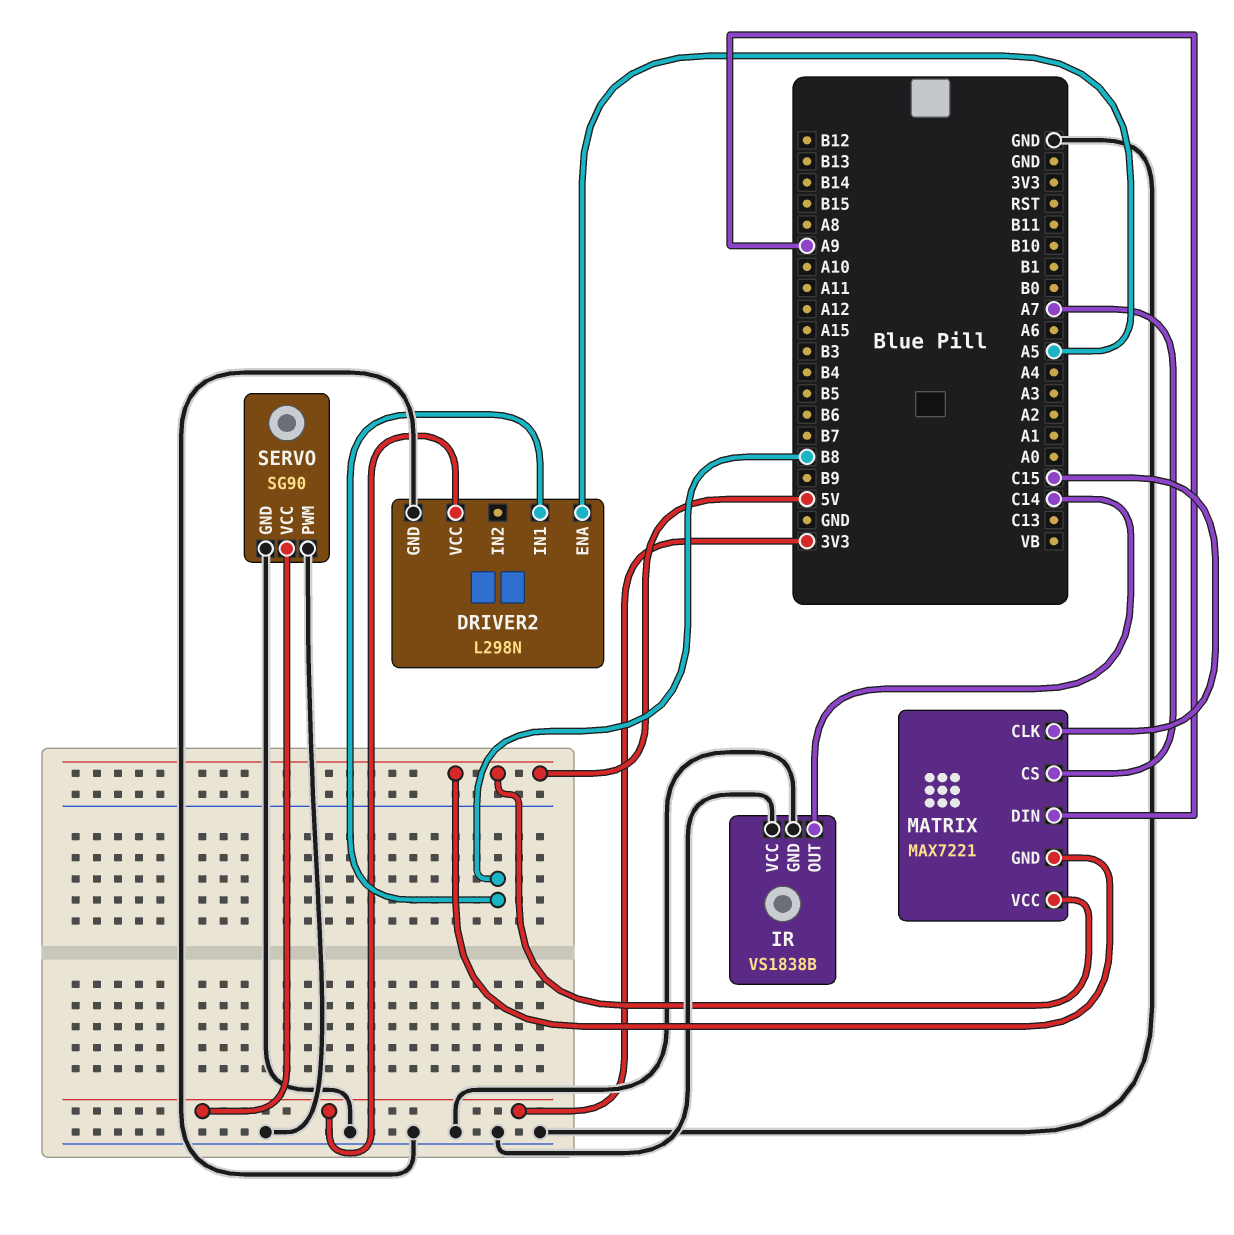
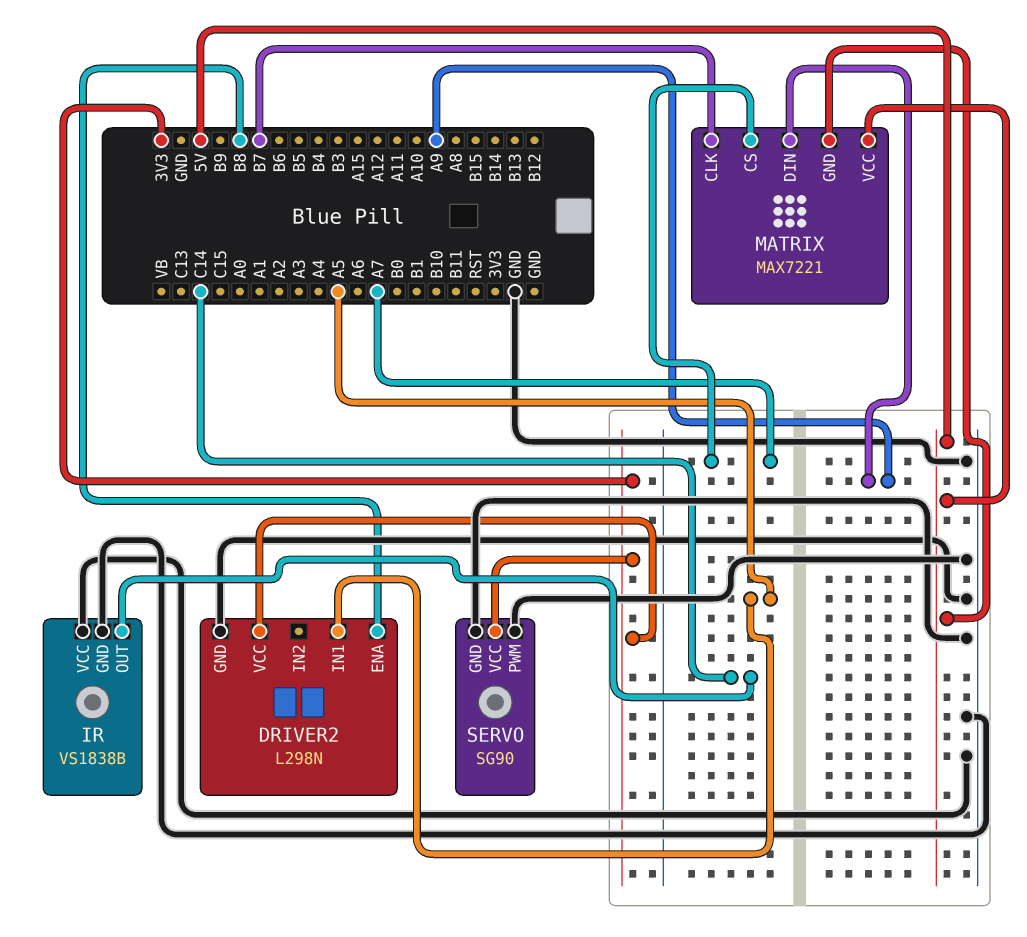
DRIVER2 pin ENA: A5 -> B8
DRIVER2 pin IN1: B8 -> A5
MATRIX pin CLK: C15 -> B7

